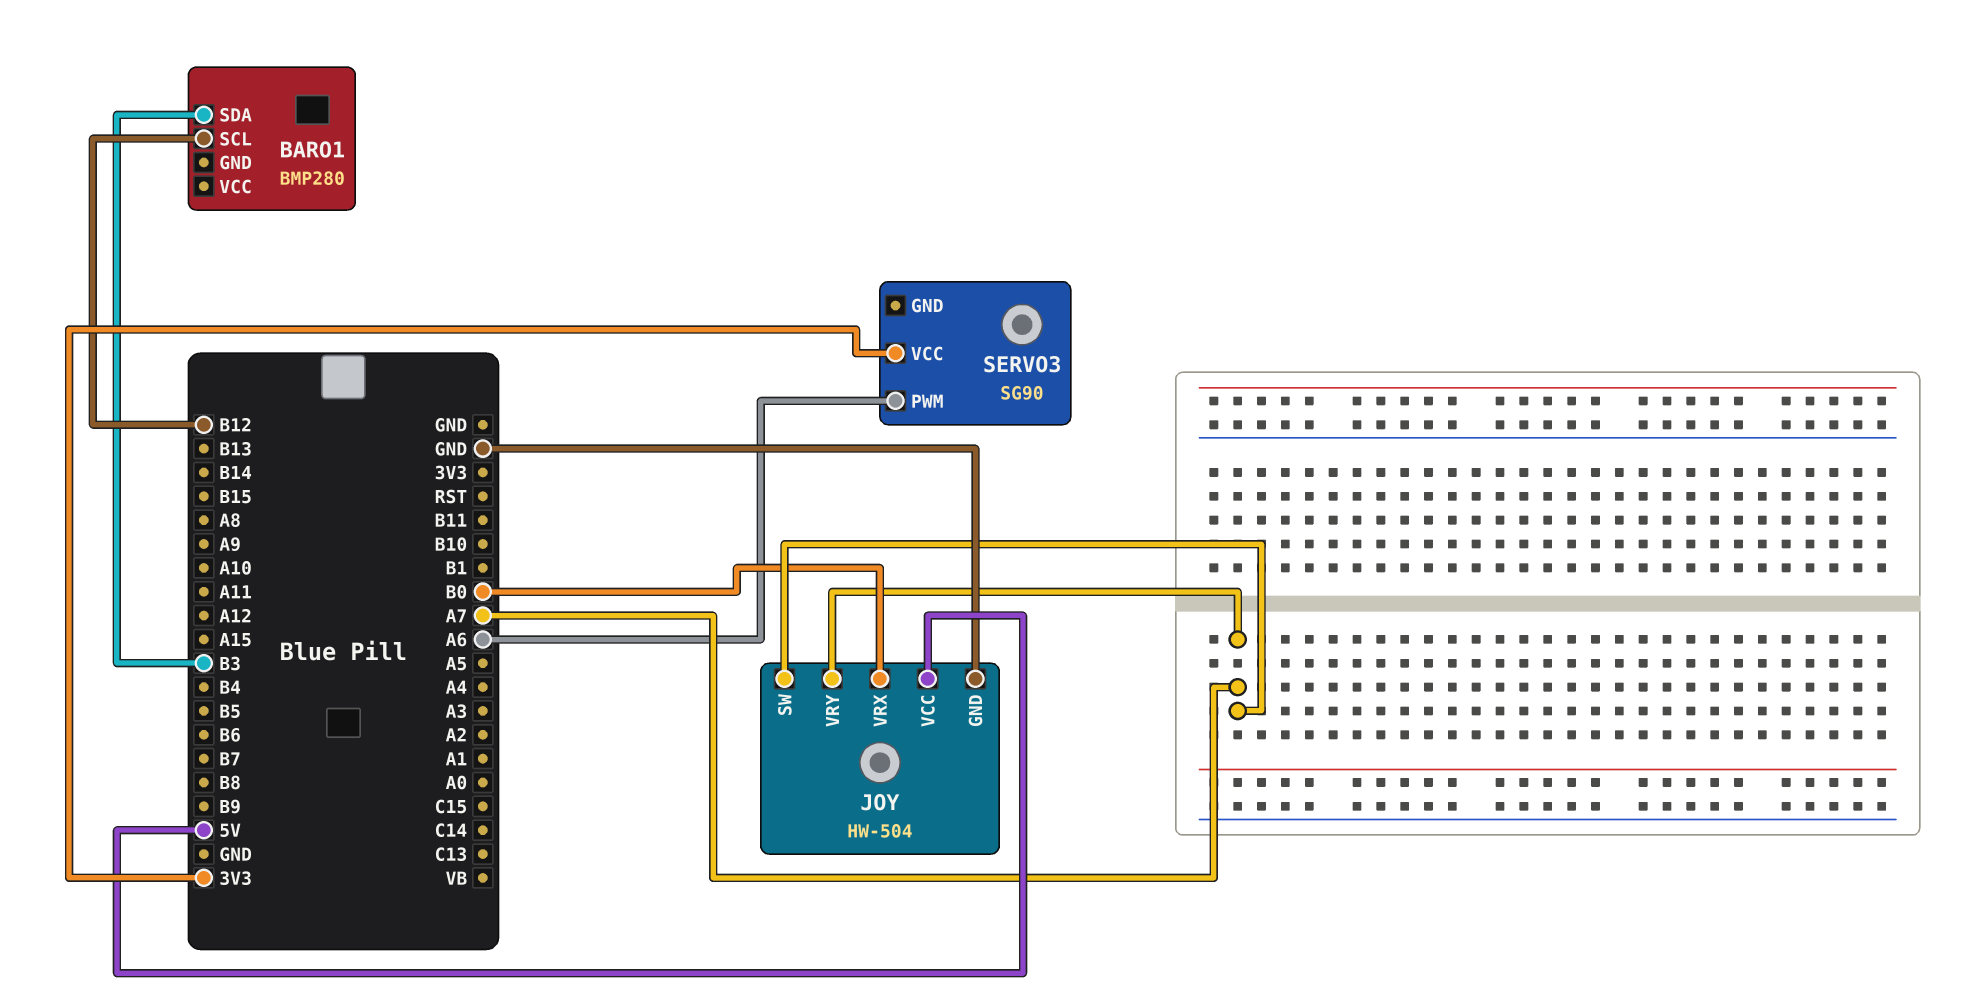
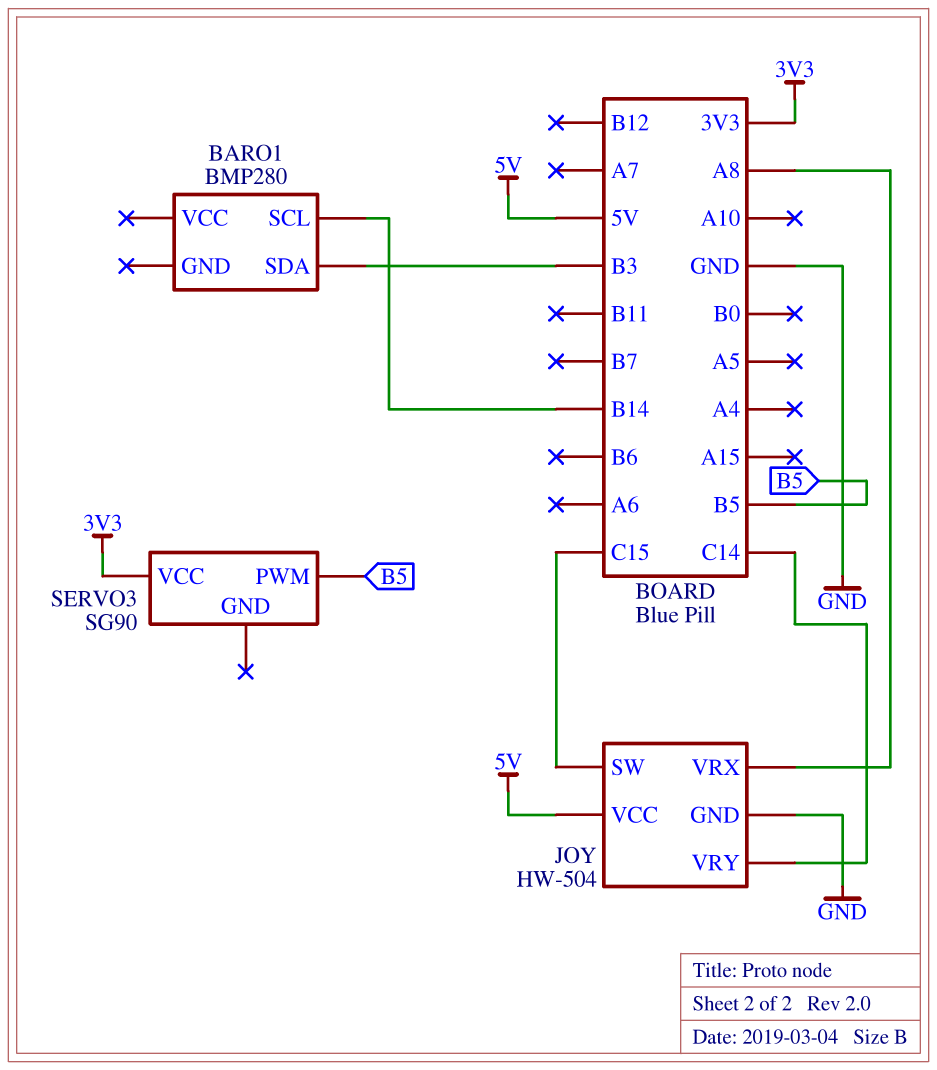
BARO1 pin SCL: B12 -> B14
JOY pin SW: A7 -> C15
JOY pin VRX: B0 -> A8
JOY pin VRY: A7 -> C14
SERVO3 pin PWM: A6 -> B5

